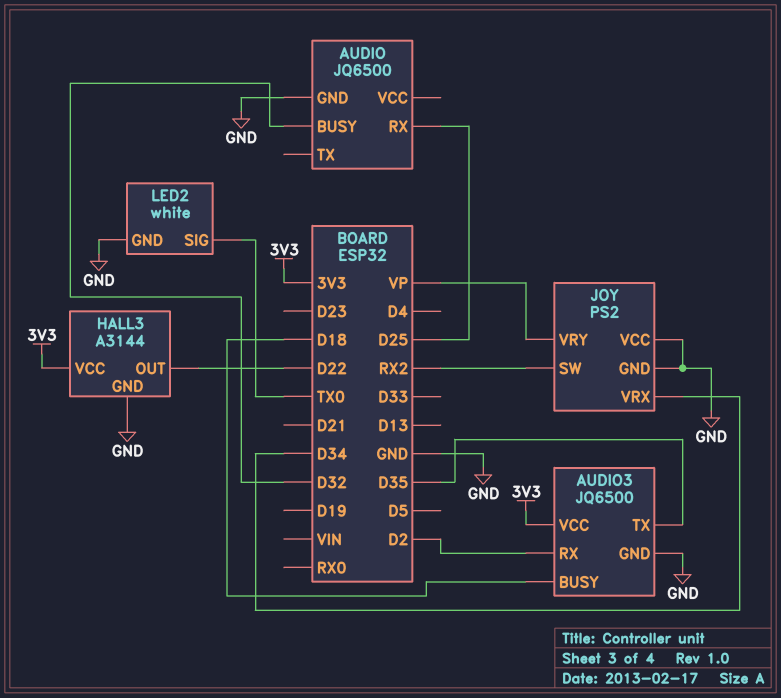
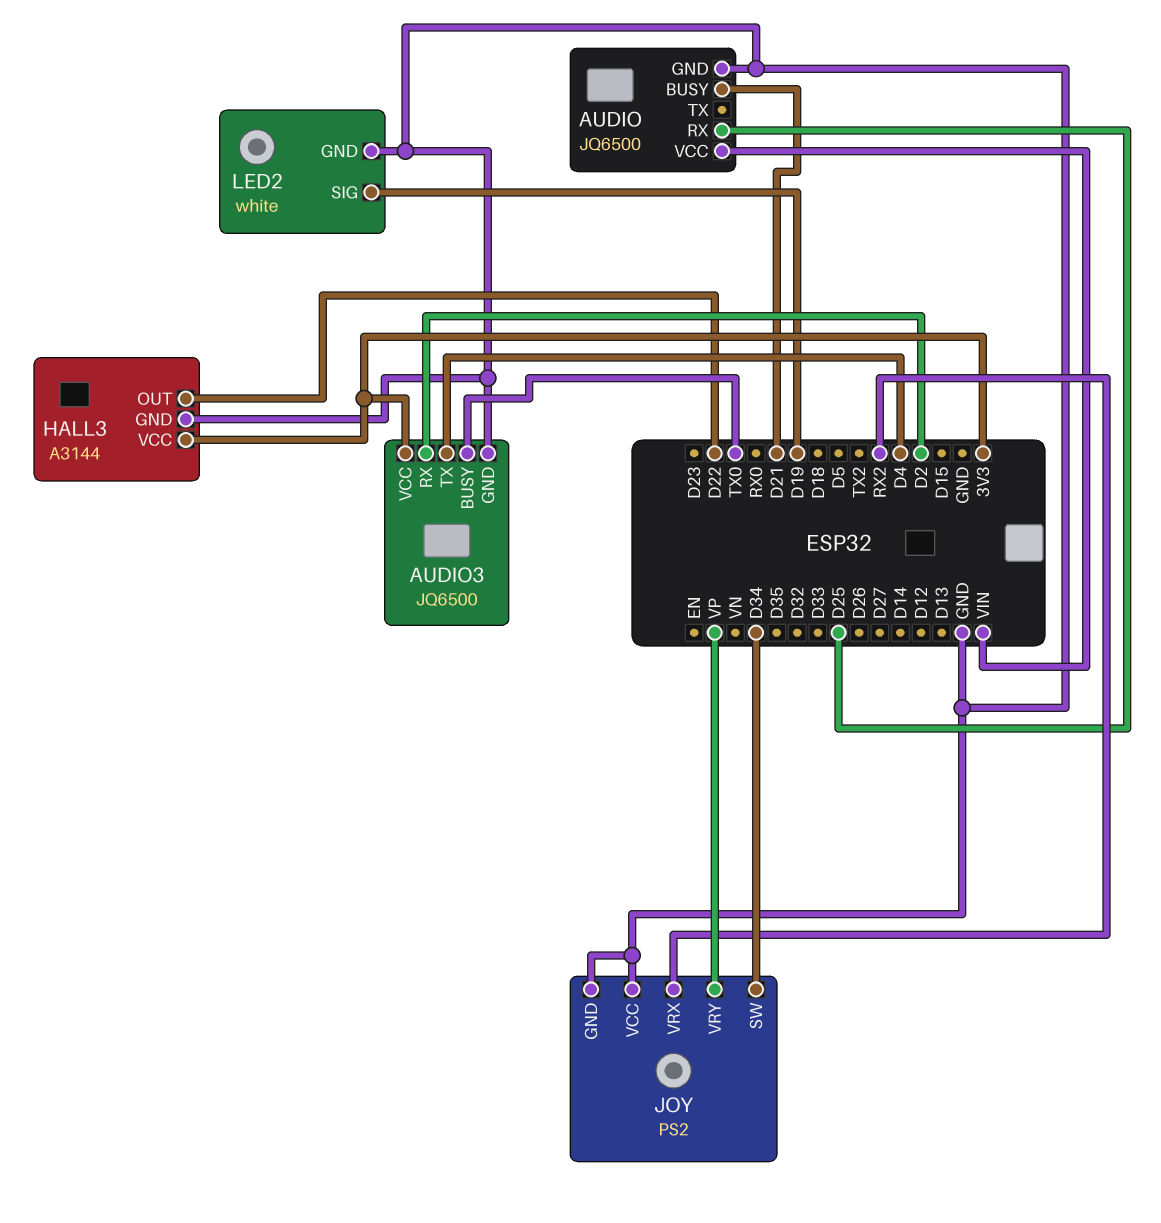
AUDIO pin BUSY: D32 -> D21
AUDIO pin VCC: none -> VIN
AUDIO3 pin BUSY: D18 -> TX0
AUDIO3 pin TX: D35 -> D4
JOY pin SW: RX2 -> D34
JOY pin VRX: D34 -> RX2
LED2 pin SIG: TX0 -> D19

